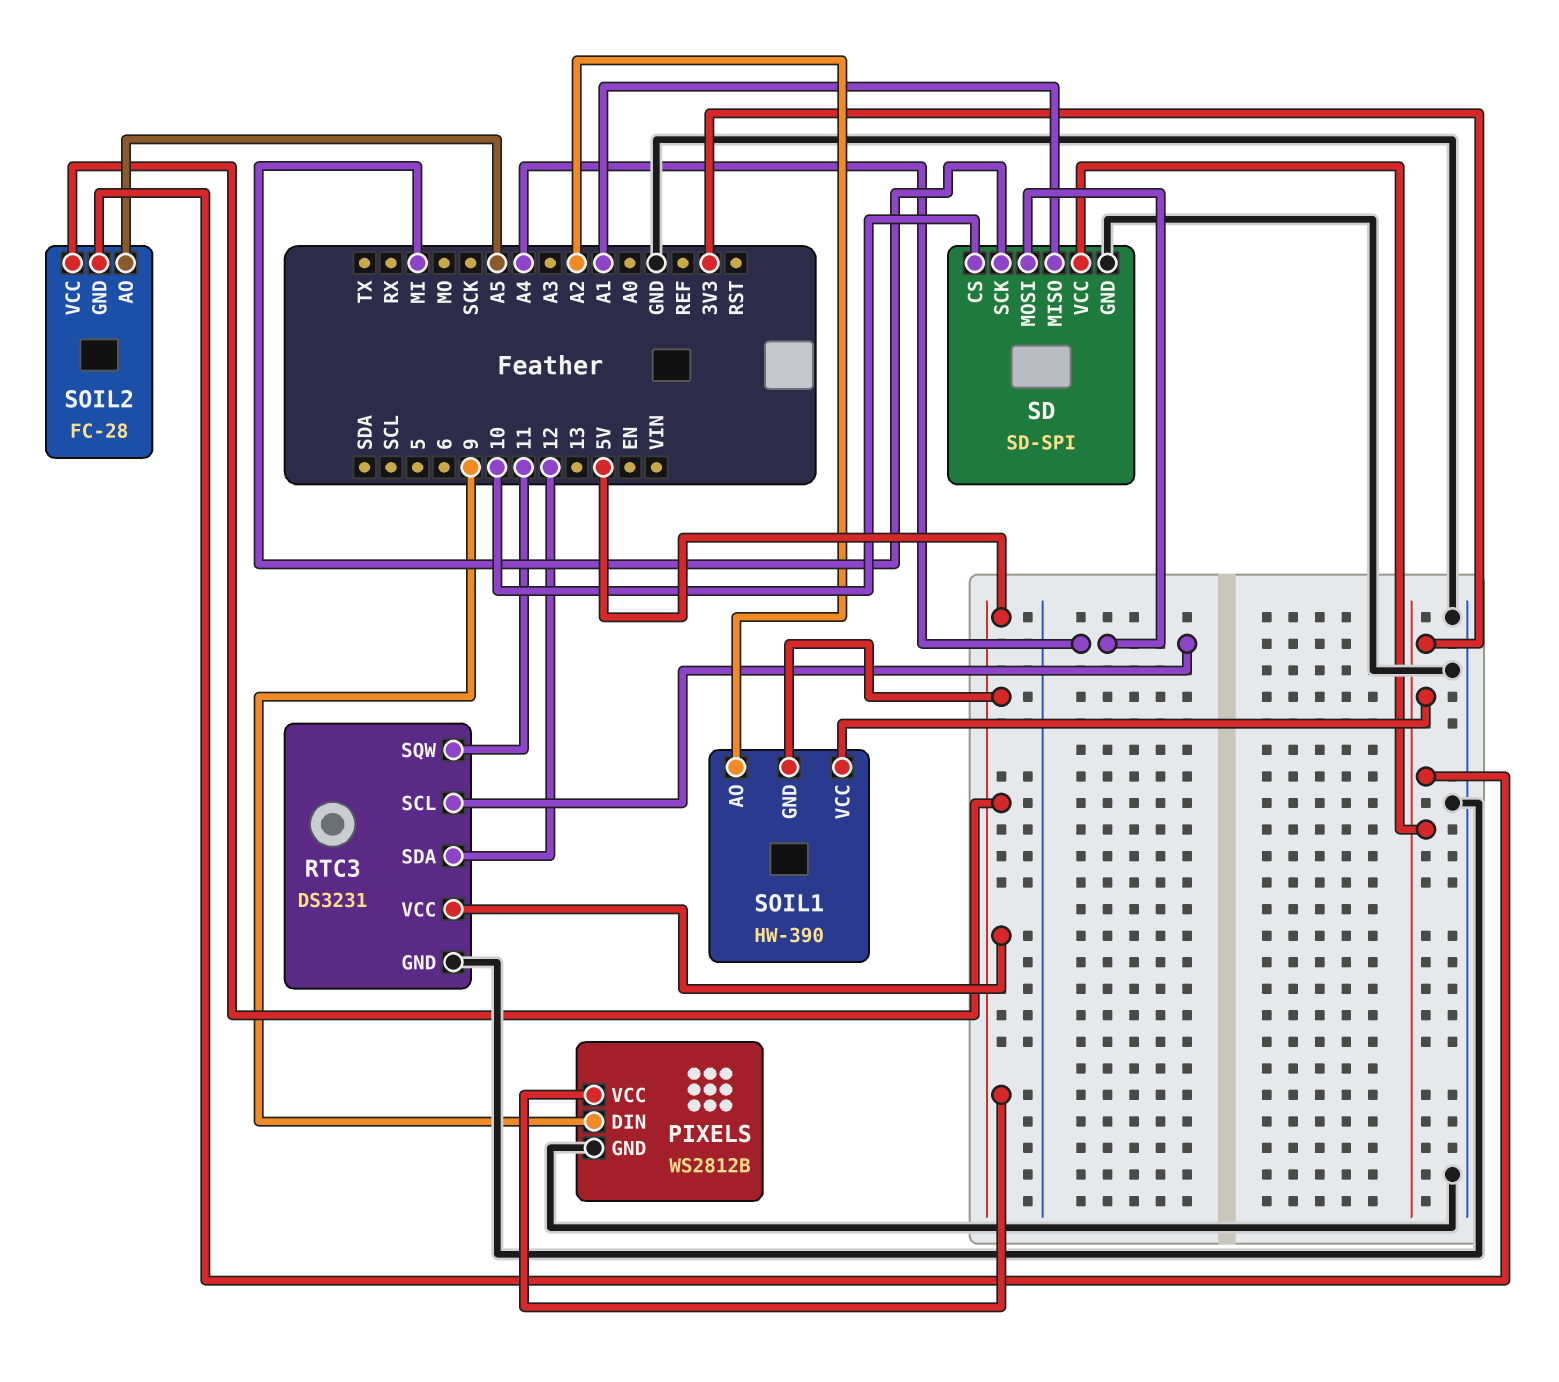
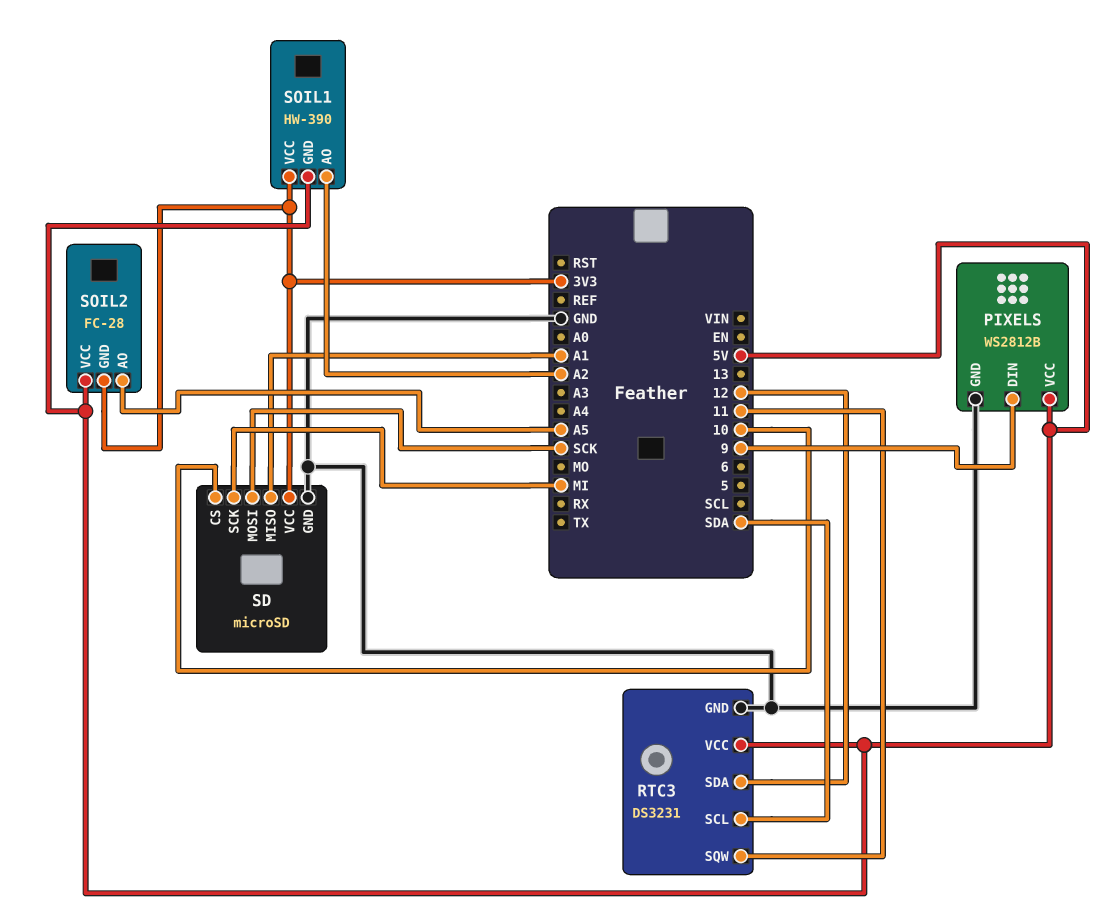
RTC3 pin SCL: A4 -> SDA
SD: SD-SPI -> microSD
SD pin MOSI: A4 -> SCK

